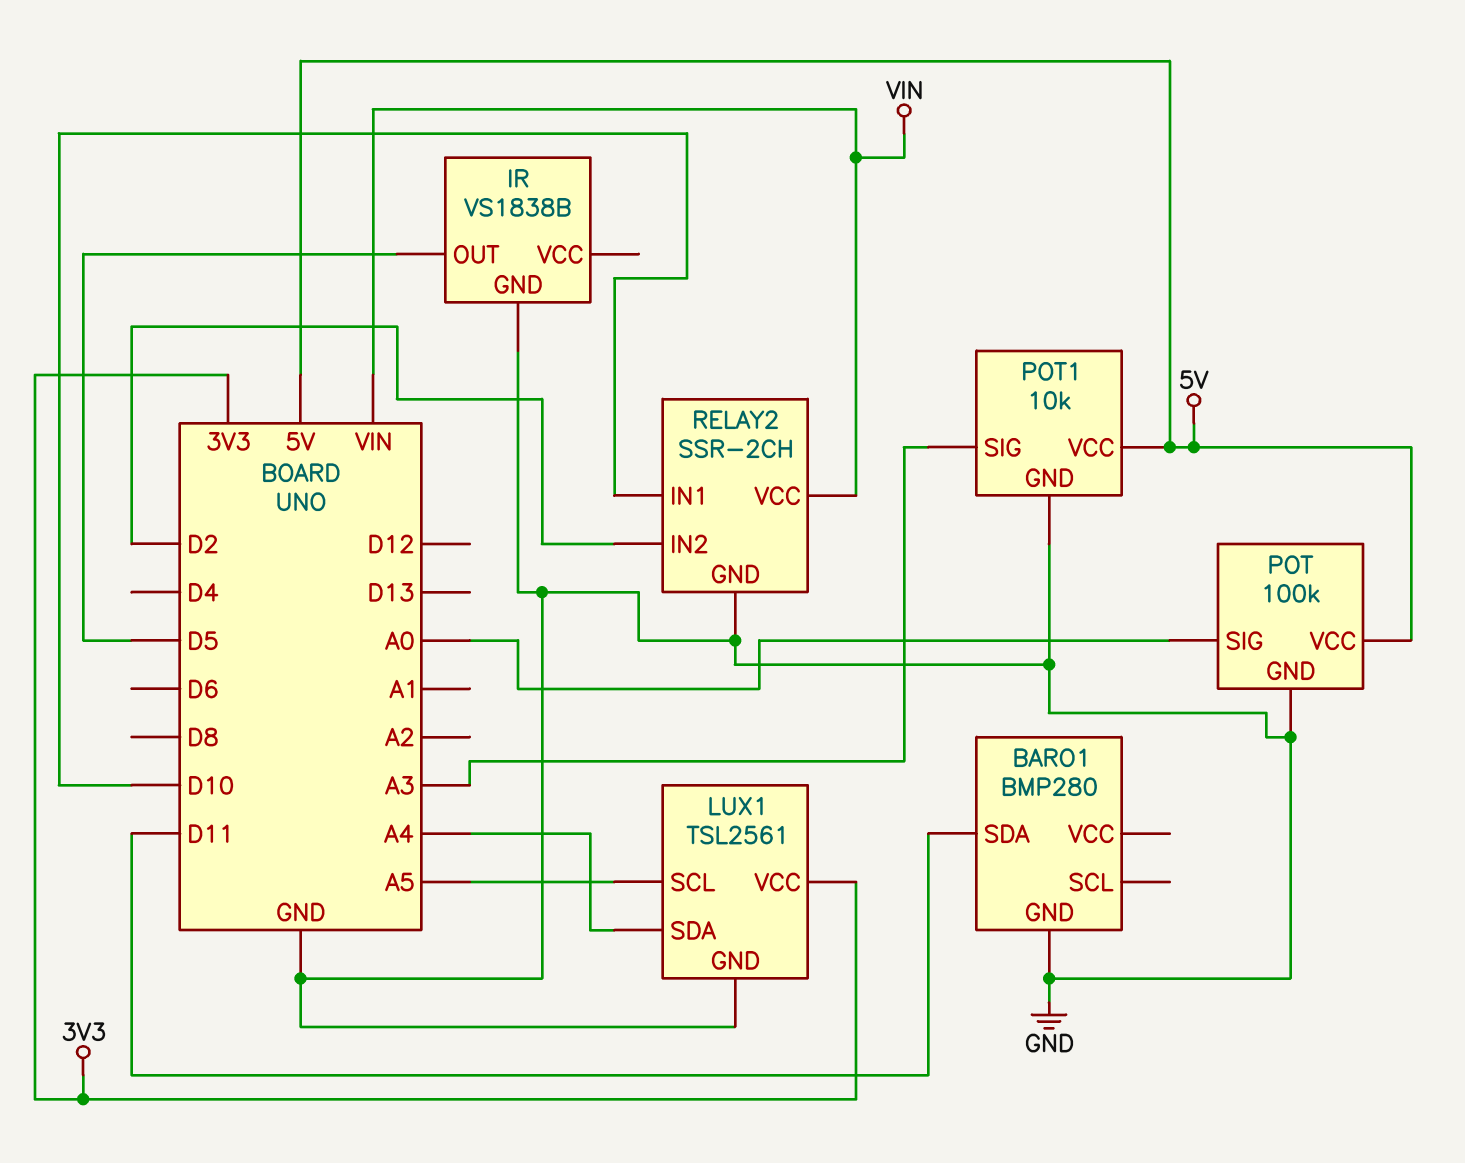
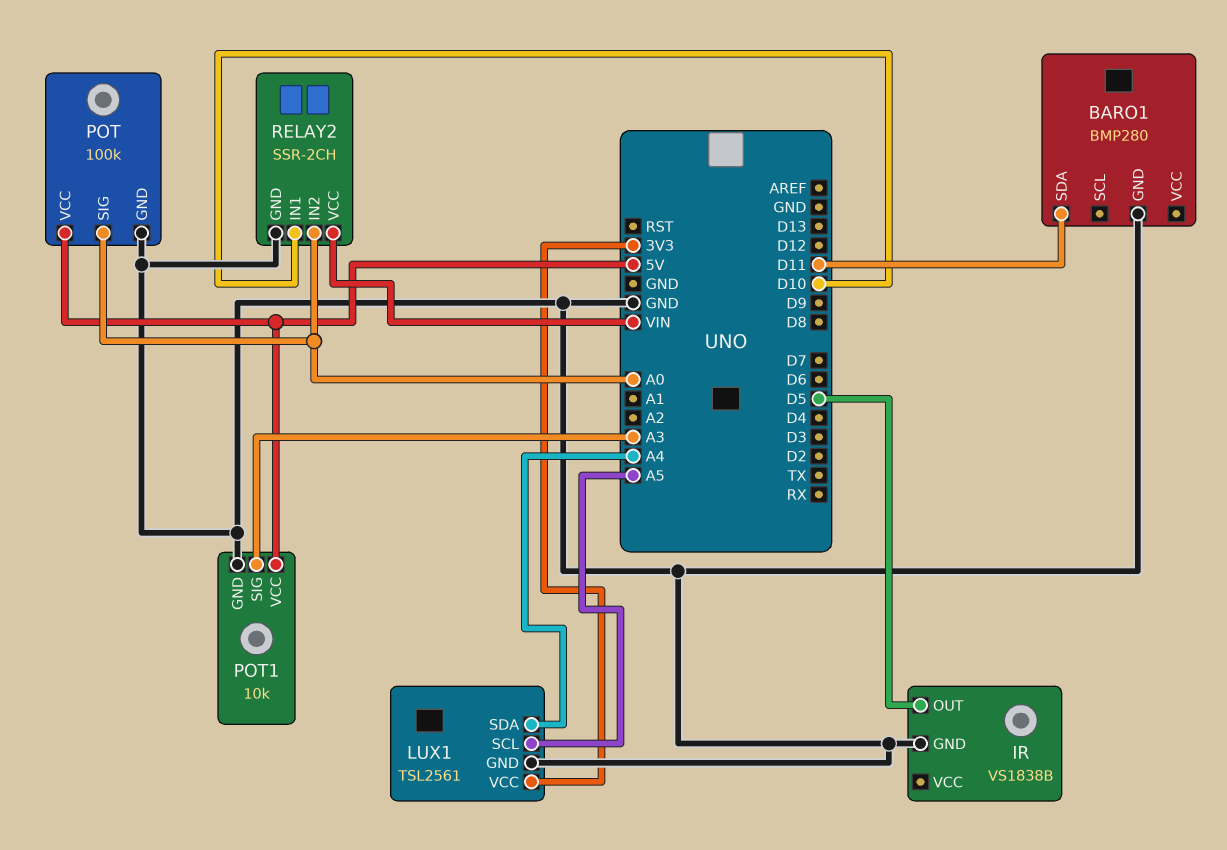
RELAY2 pin IN2: D2 -> A0

